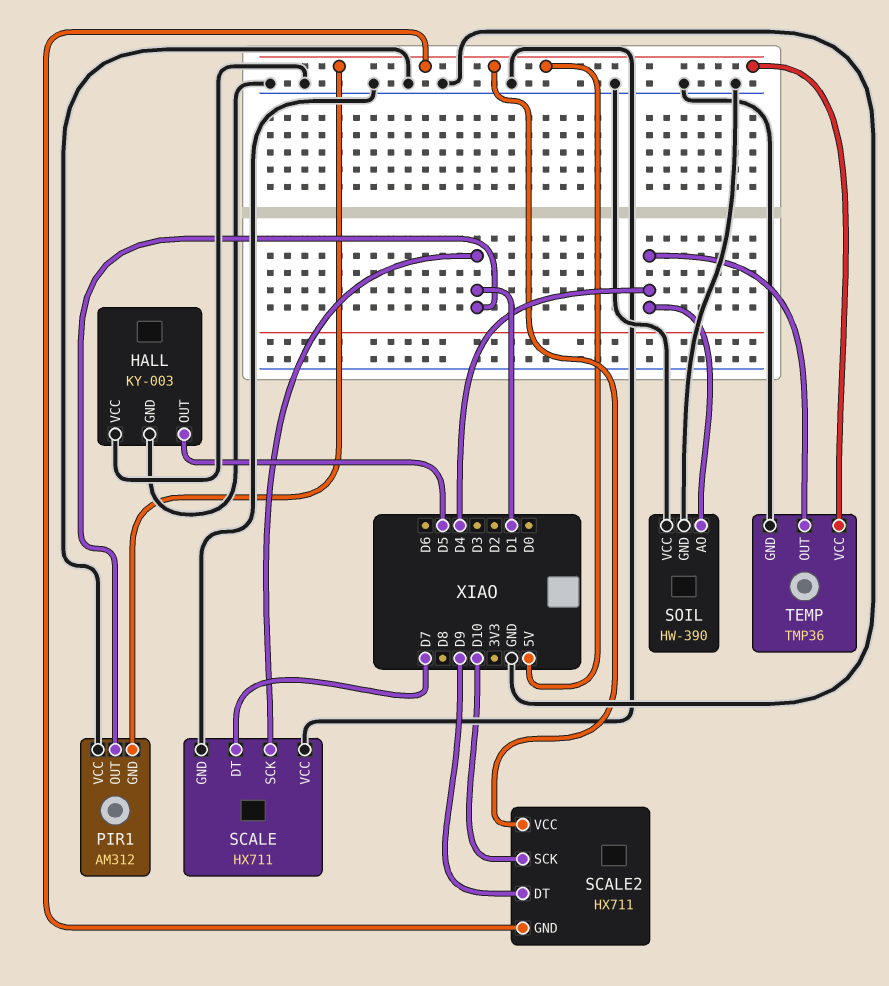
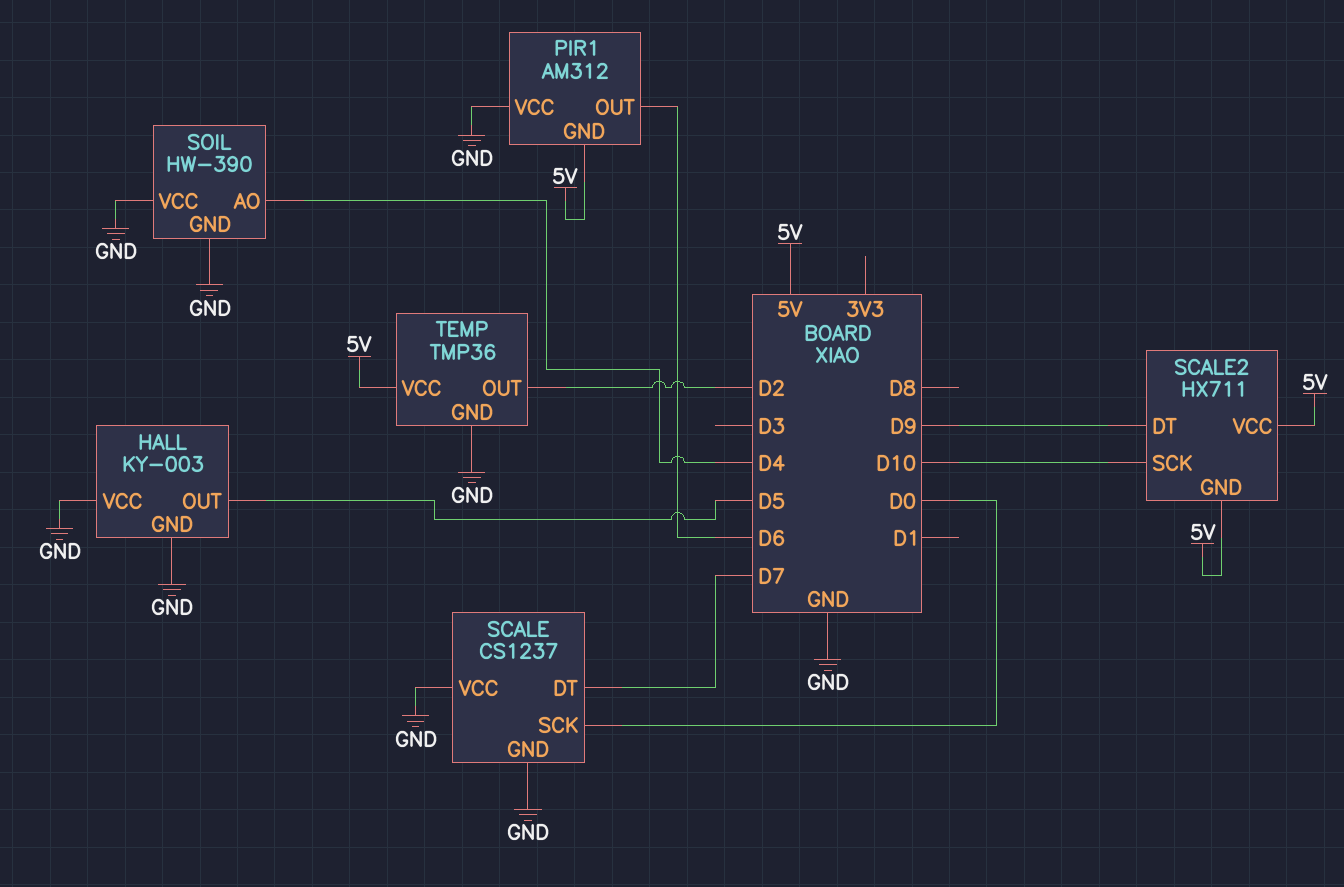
PIR1 pin OUT: D1 -> D6
SCALE: HX711 -> CS1237
SCALE pin SCK: D1 -> D0
TEMP pin OUT: D4 -> D2

